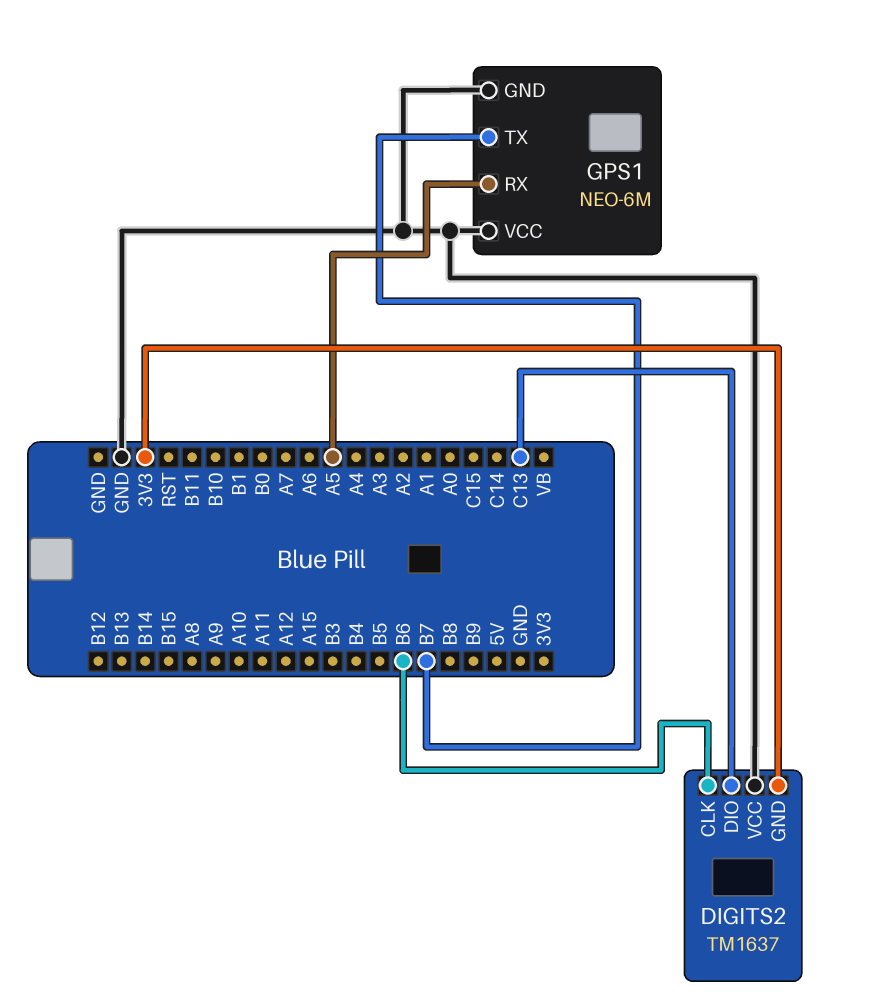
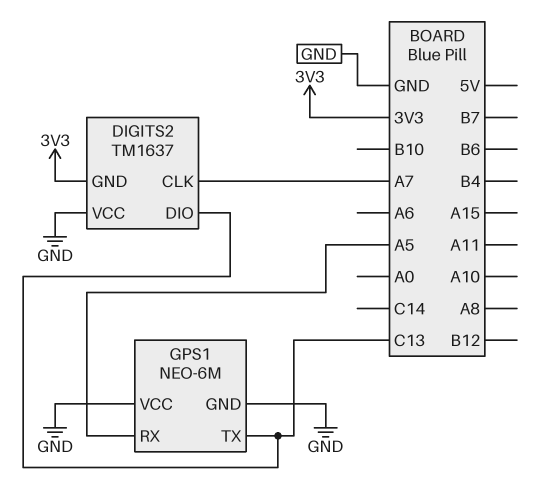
DIGITS2 pin CLK: B6 -> A7
GPS1 pin TX: B7 -> C13

